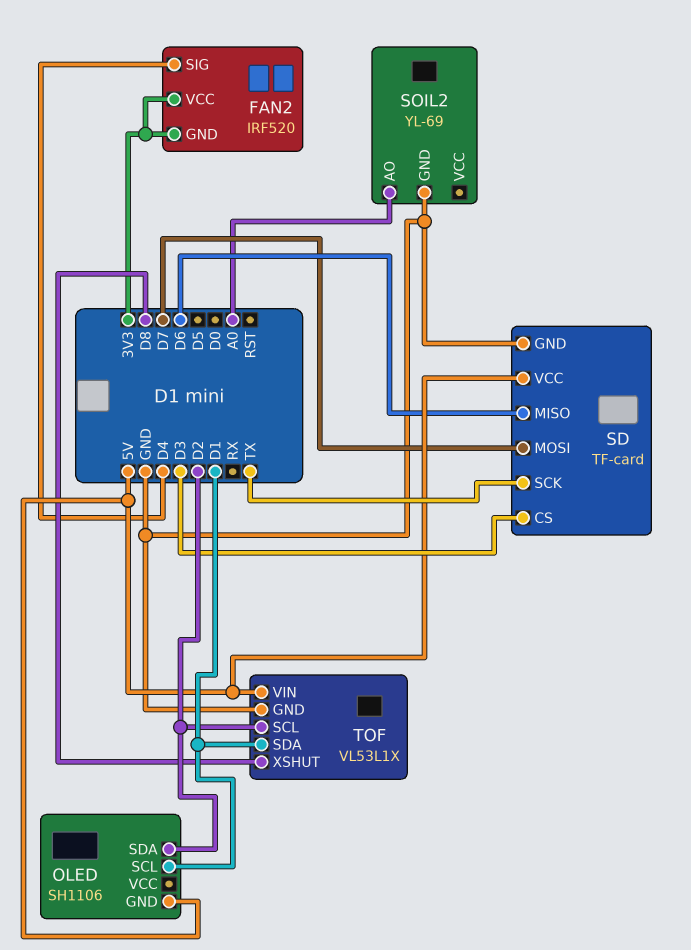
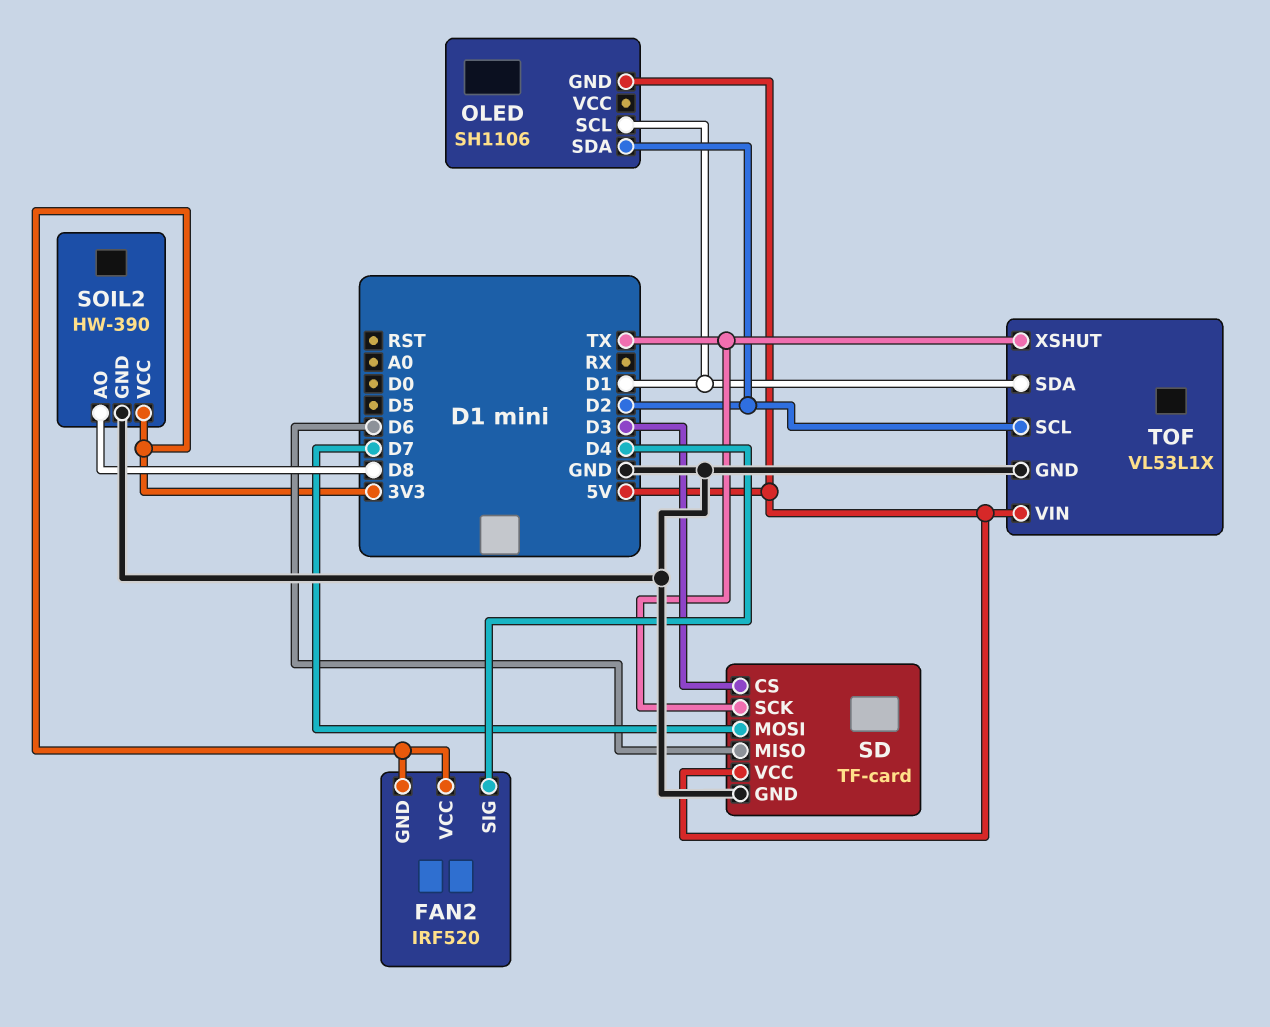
SOIL2: YL-69 -> HW-390
SOIL2 pin AO: A0 -> D8
SOIL2 pin VCC: none -> 3V3
TOF pin XSHUT: D8 -> TX

